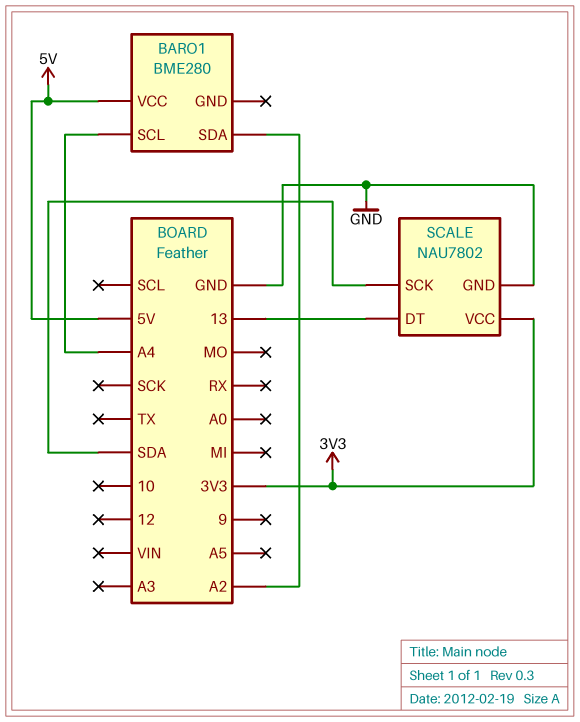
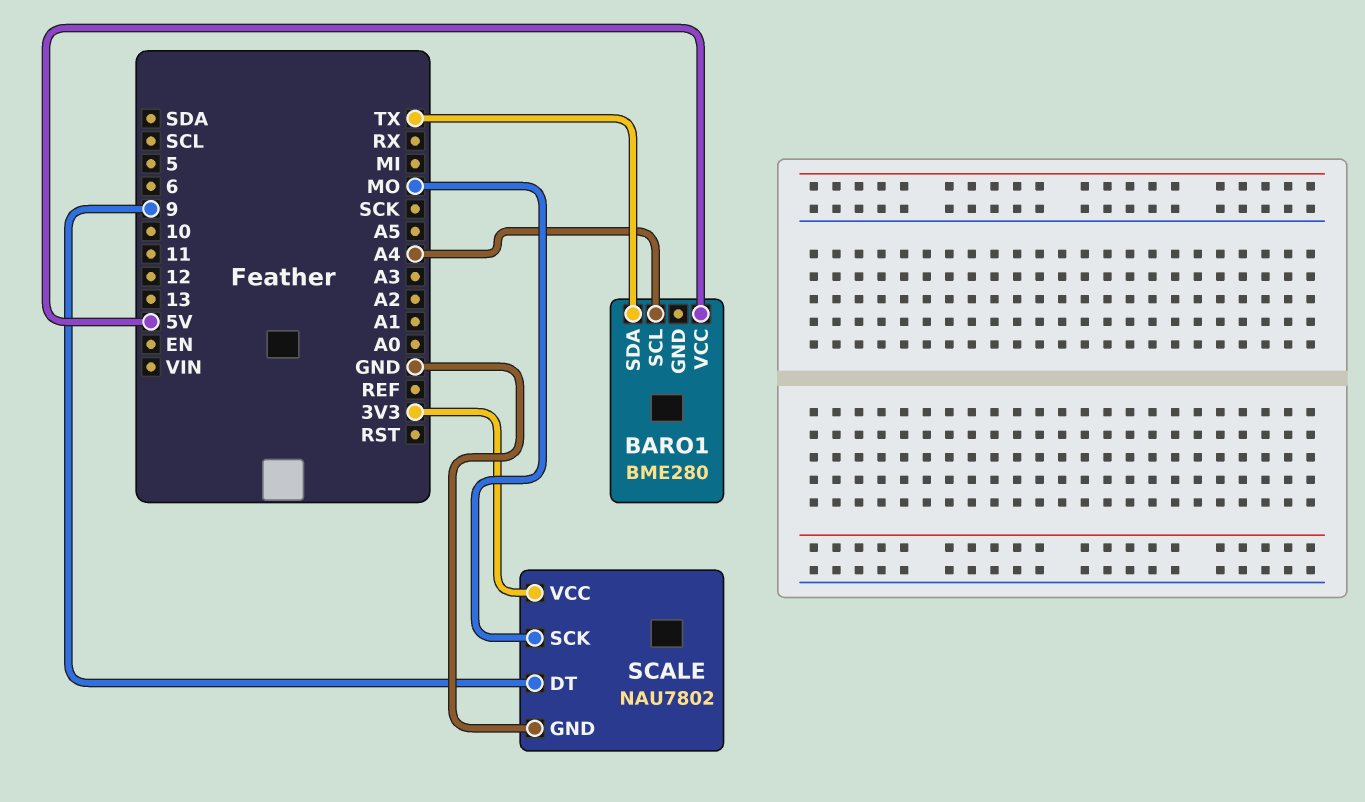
BARO1 pin SDA: A2 -> TX
SCALE pin DT: 13 -> 9
SCALE pin SCK: SDA -> MO

